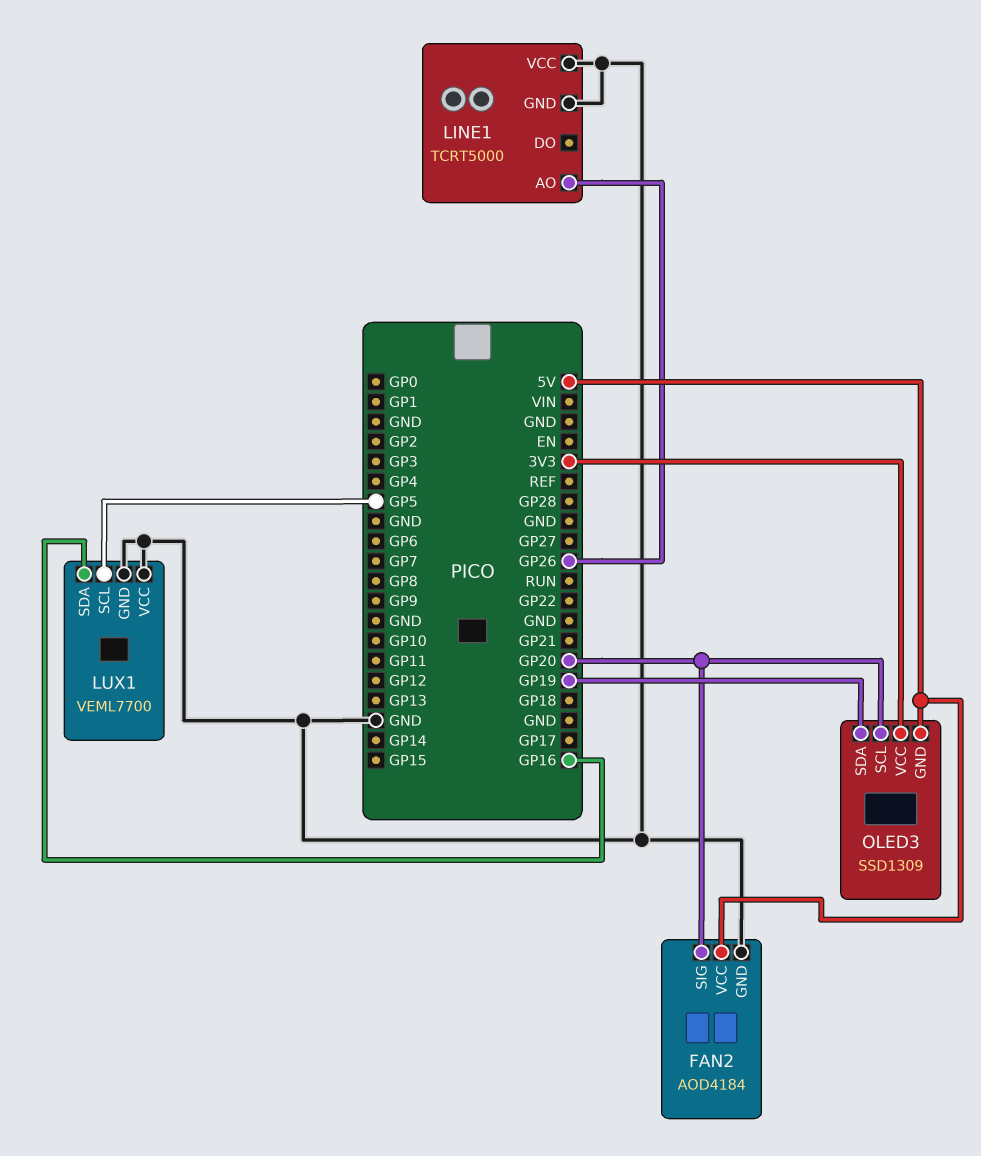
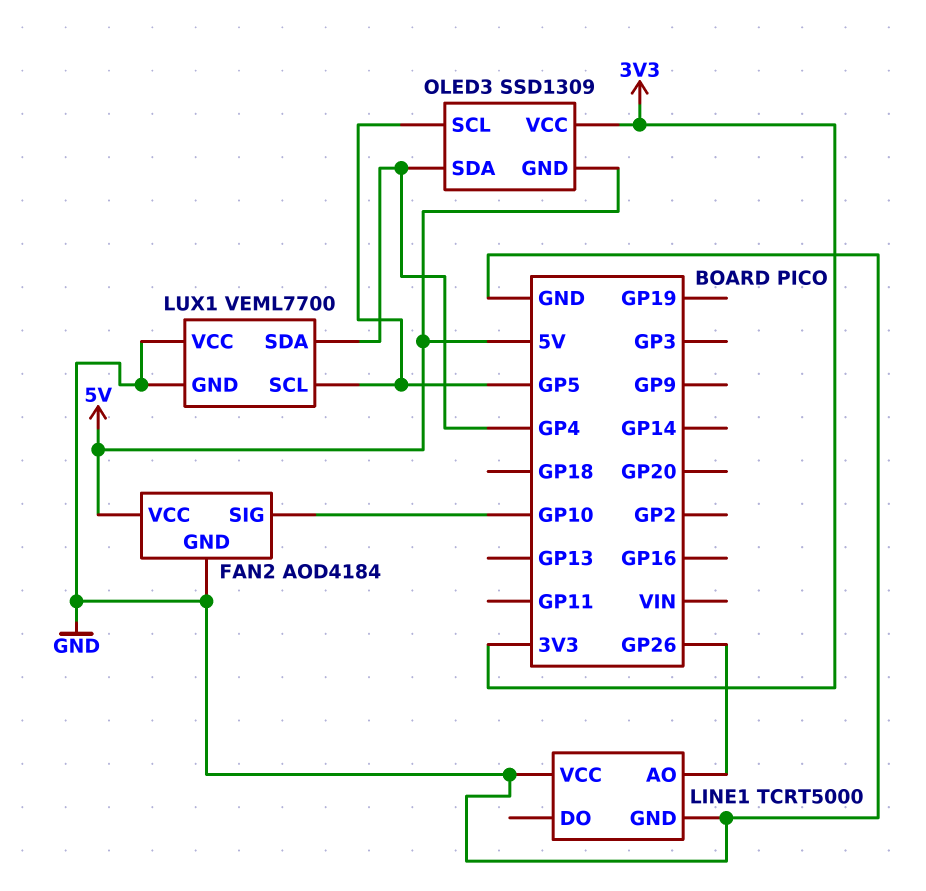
FAN2 pin SIG: GP20 -> GP10
LUX1 pin SDA: GP16 -> GP4
OLED3 pin SCL: GP20 -> GP5
OLED3 pin SDA: GP19 -> GP4

